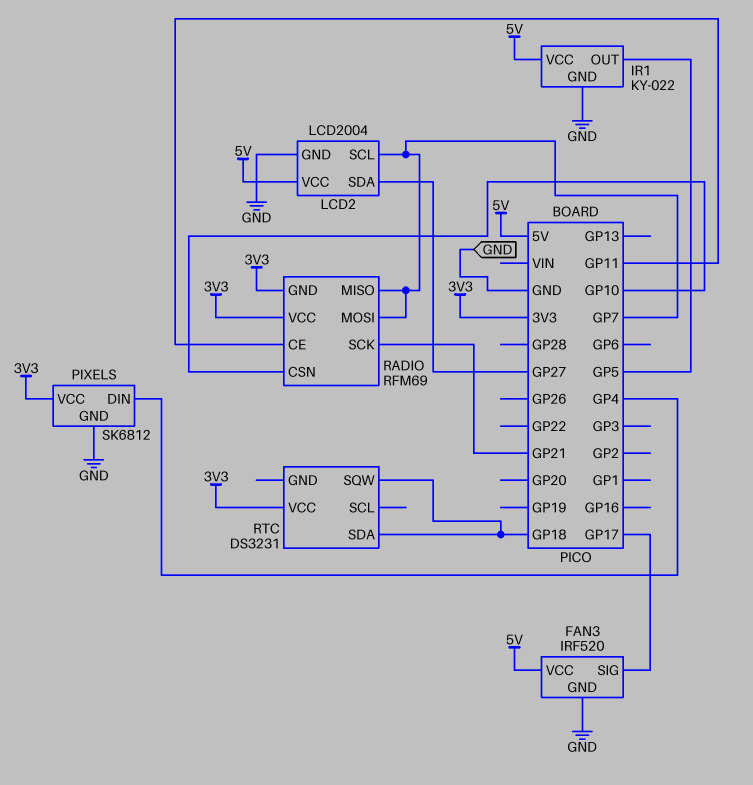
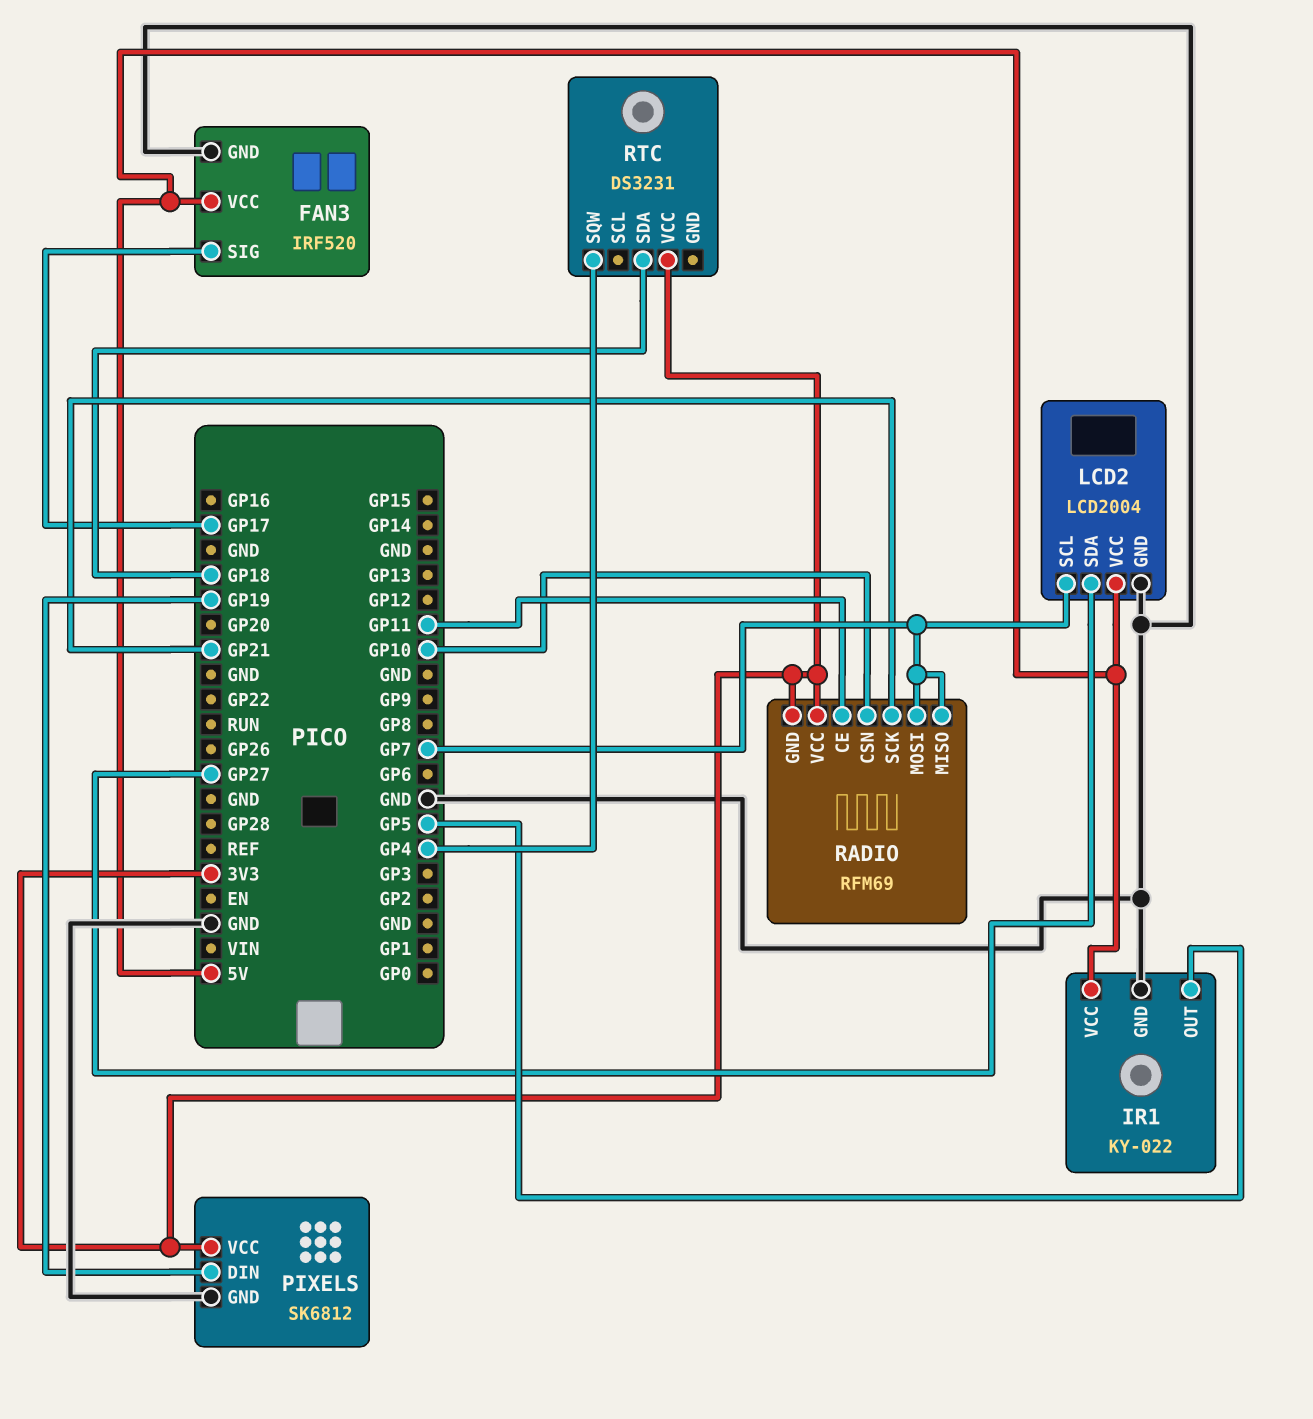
PIXELS pin DIN: GP4 -> GP19
RTC pin SQW: GP18 -> GP4

